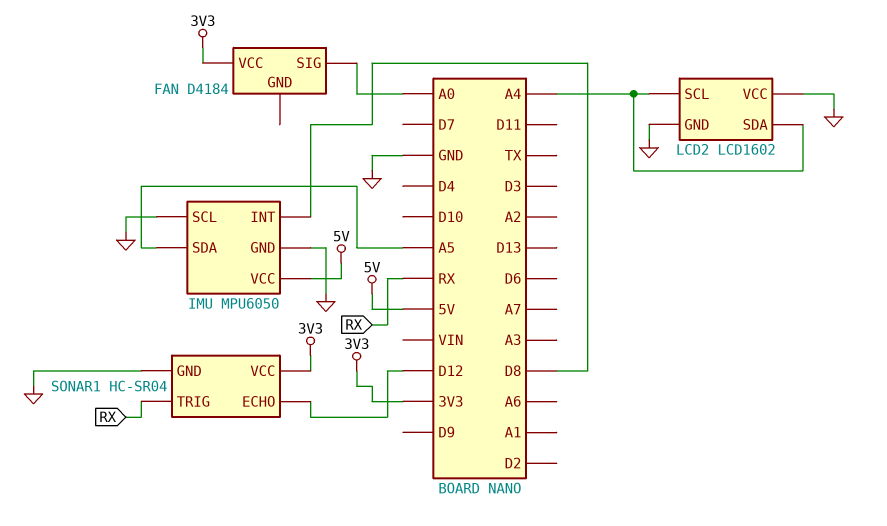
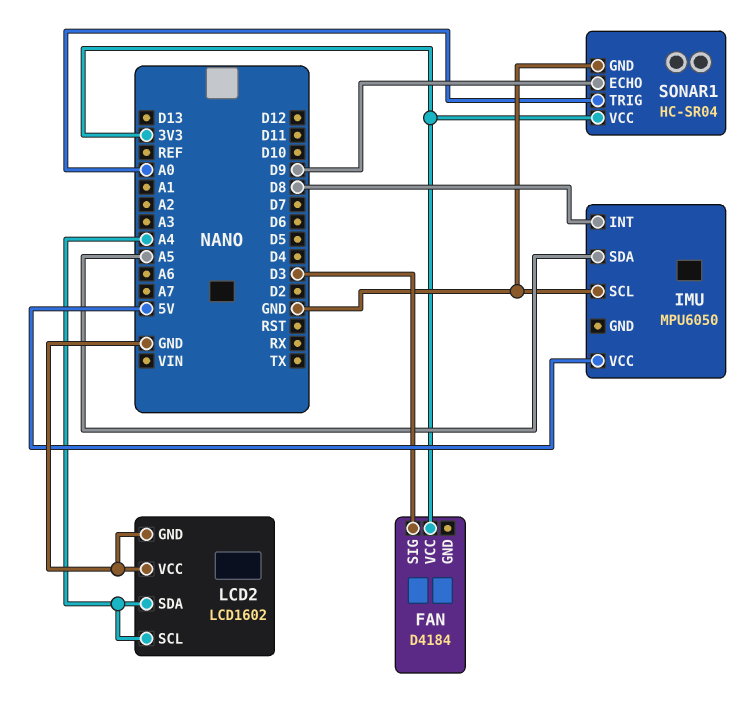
FAN pin SIG: A0 -> D3
IMU pin GND: GND -> none
SONAR1 pin ECHO: D12 -> D9
SONAR1 pin TRIG: RX -> A0

